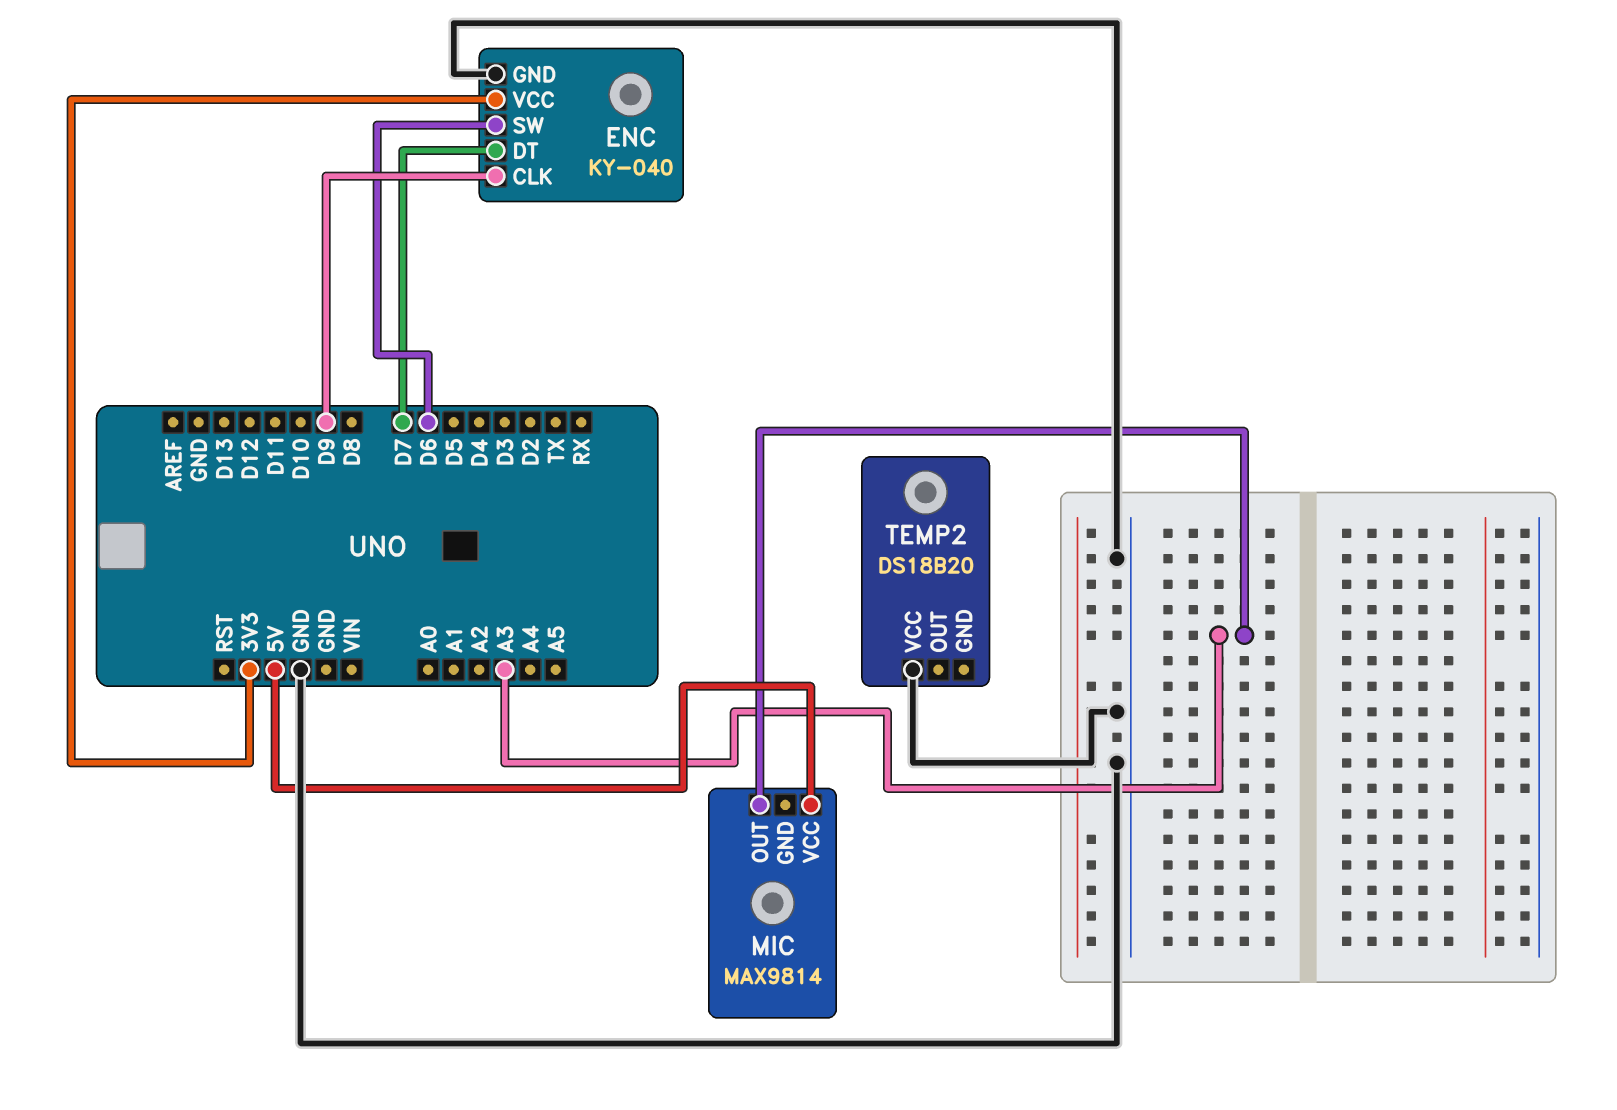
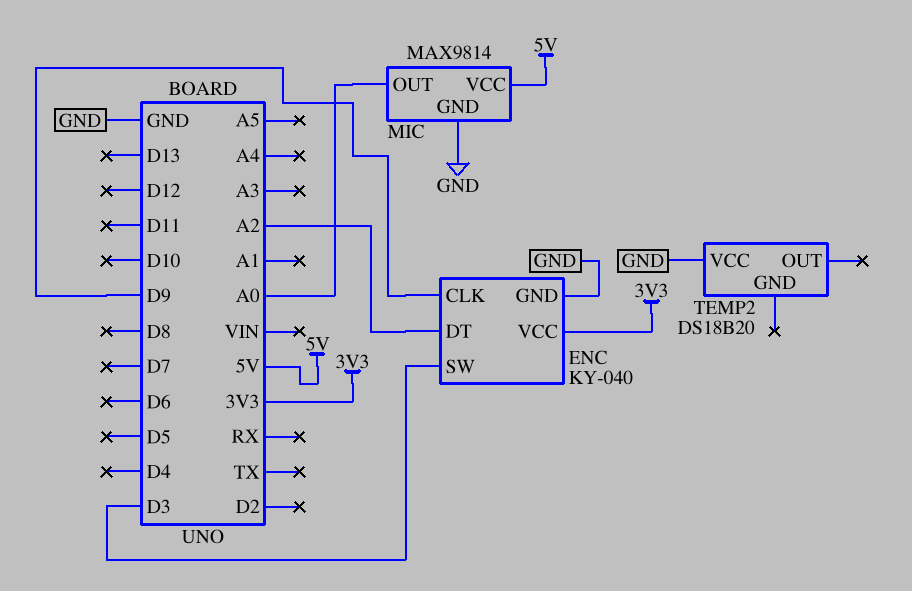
ENC pin DT: D7 -> A2
ENC pin SW: D6 -> D3
MIC pin GND: none -> GND
MIC pin OUT: A3 -> A0

